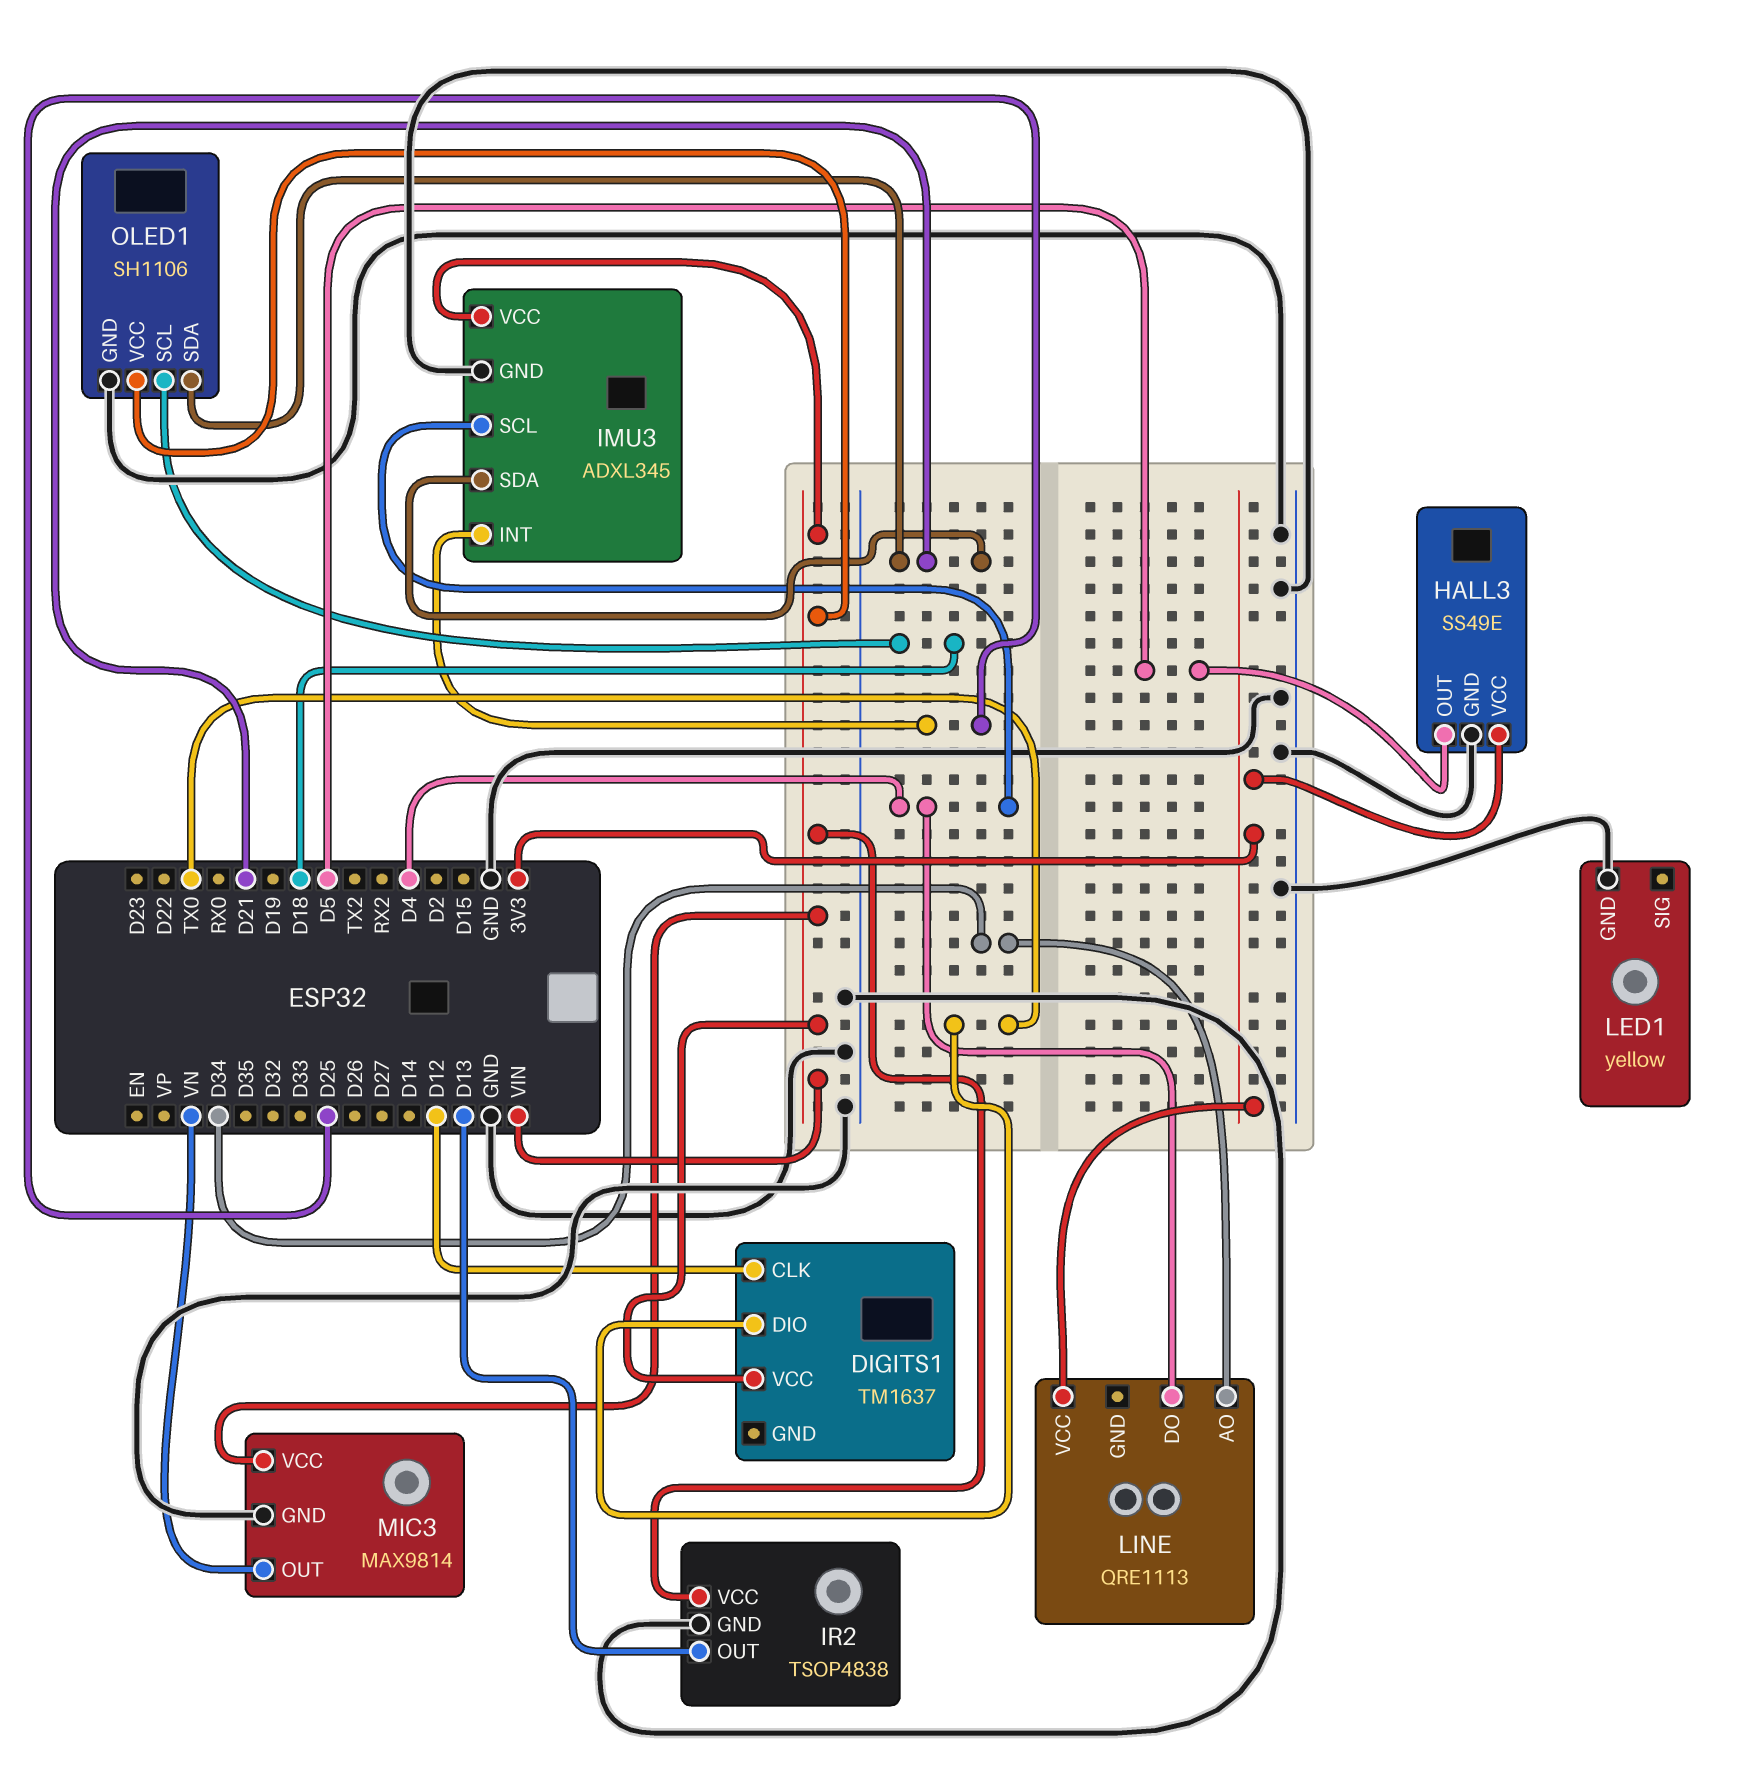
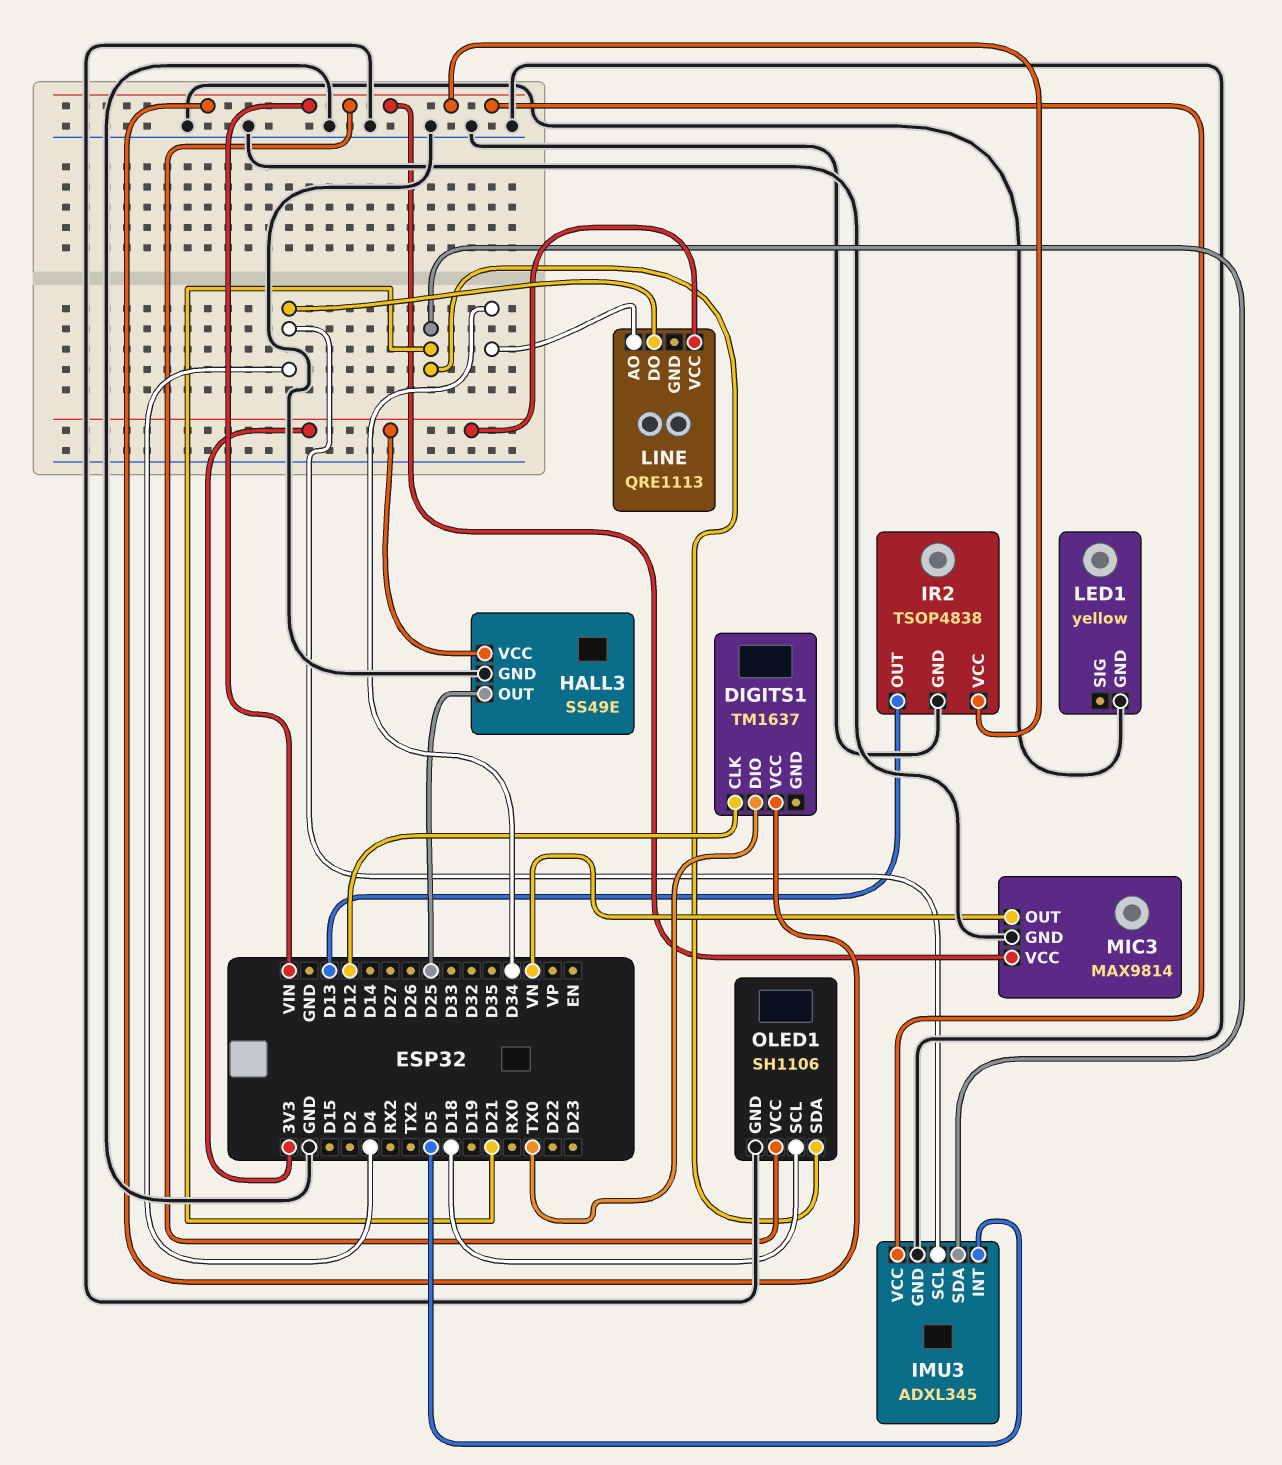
HALL3 pin OUT: D5 -> D25
IMU3 pin INT: D25 -> D5

